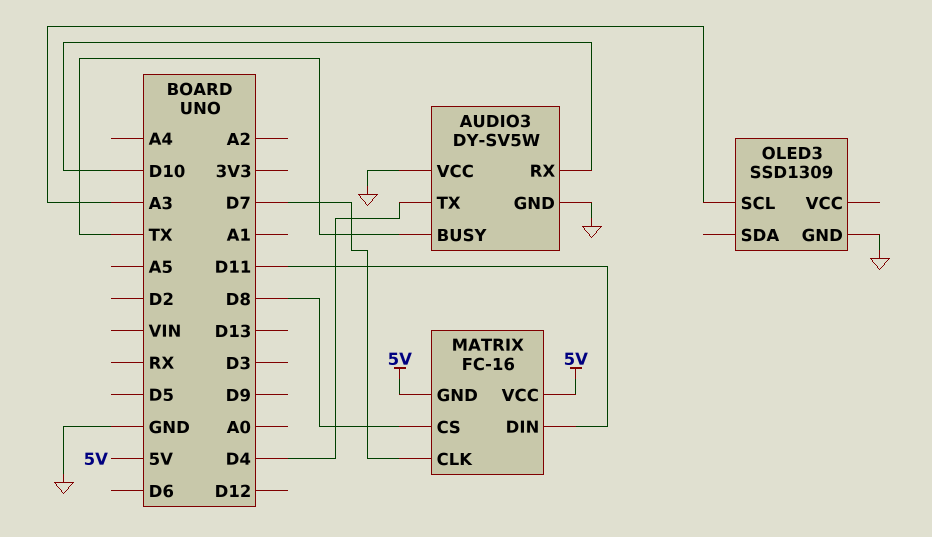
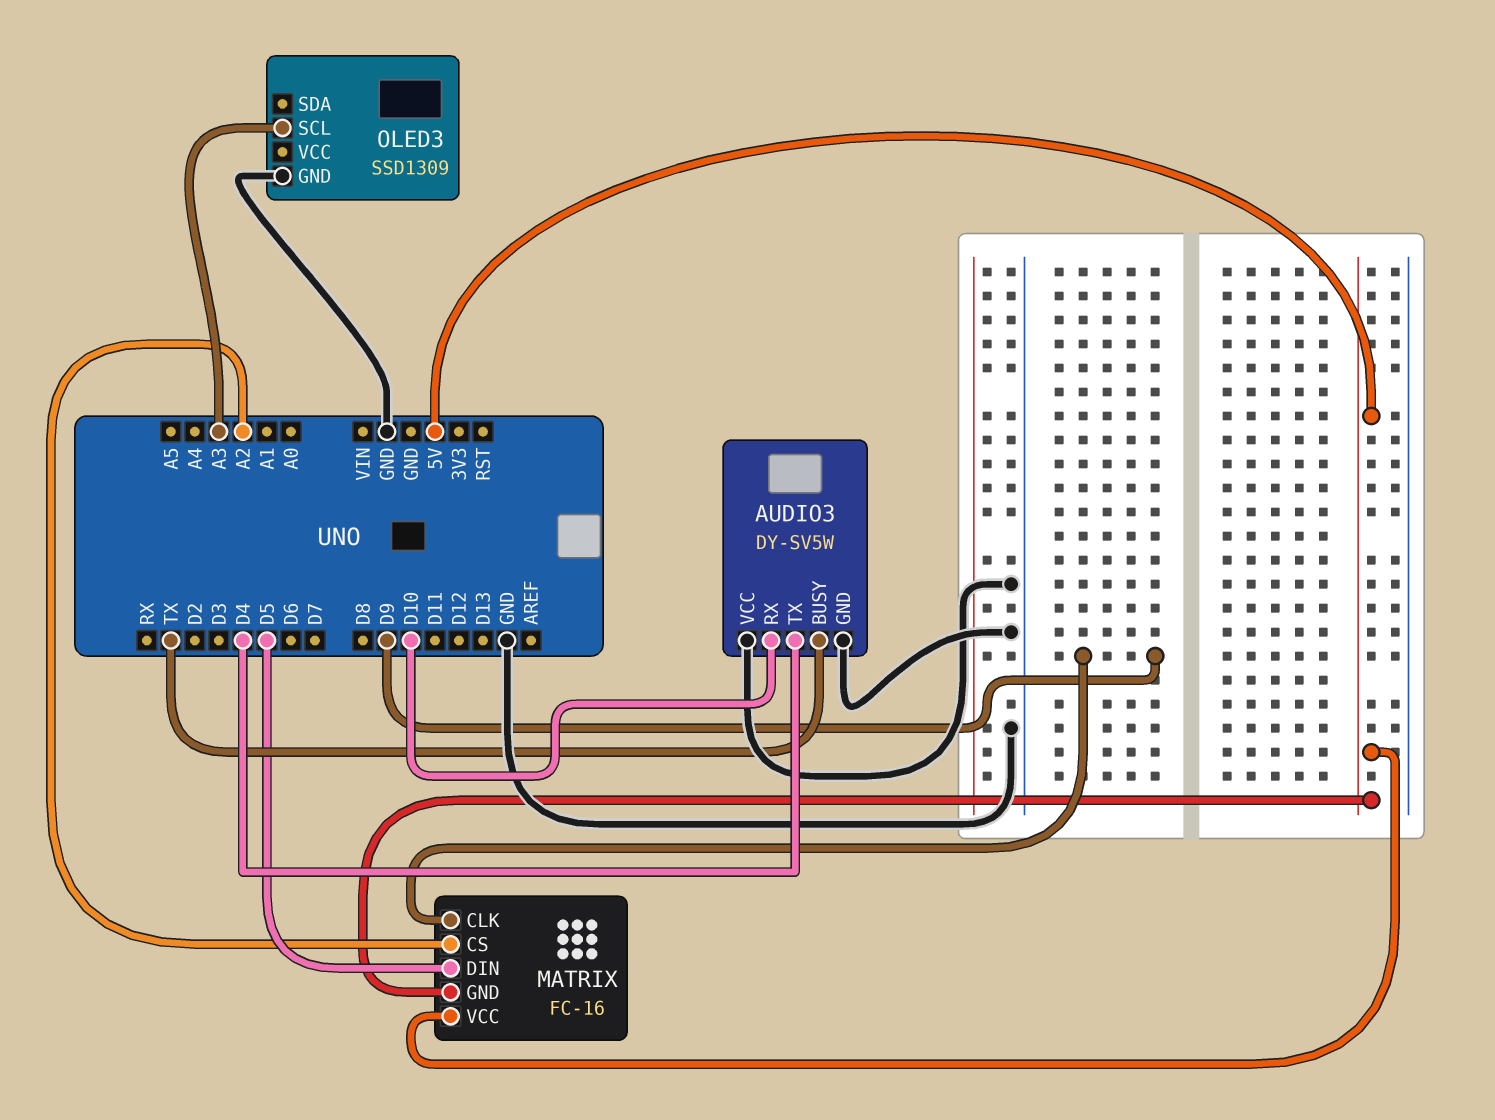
MATRIX pin CLK: D7 -> D9
MATRIX pin CS: D8 -> A2
MATRIX pin DIN: D11 -> D5

